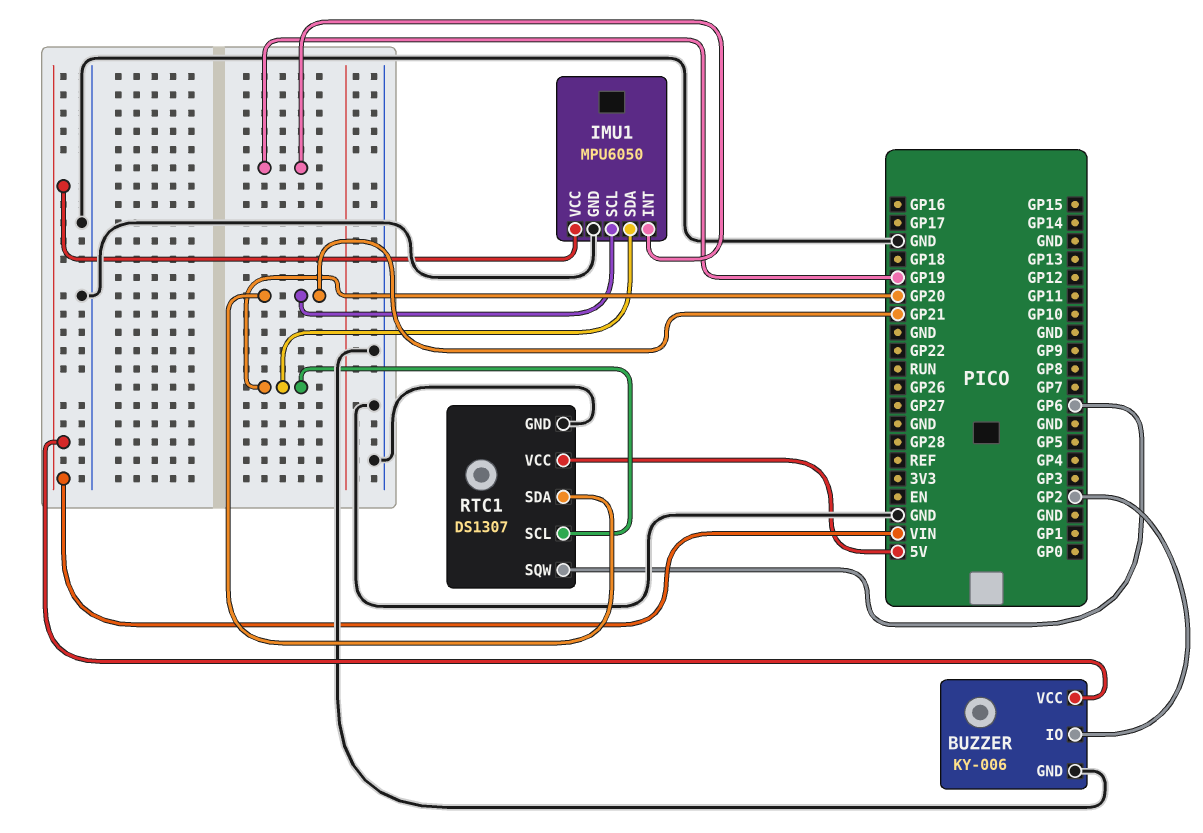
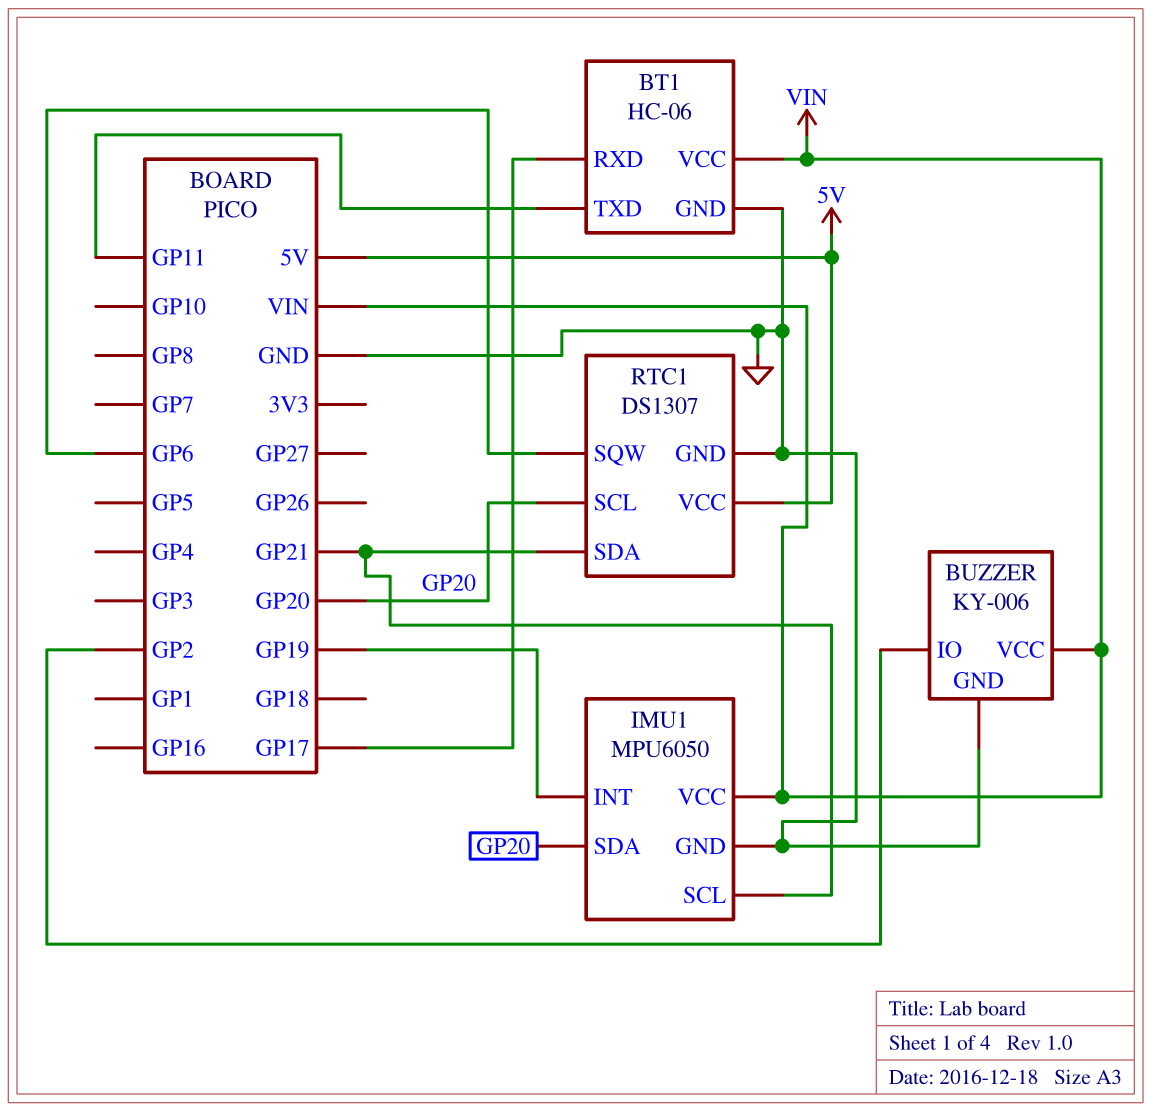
BT1: none -> HC-06
BT1 pin GND: none -> GND
BT1 pin RXD: none -> GP17
BT1 pin TXD: none -> GP11
BT1 pin VCC: none -> VIN

